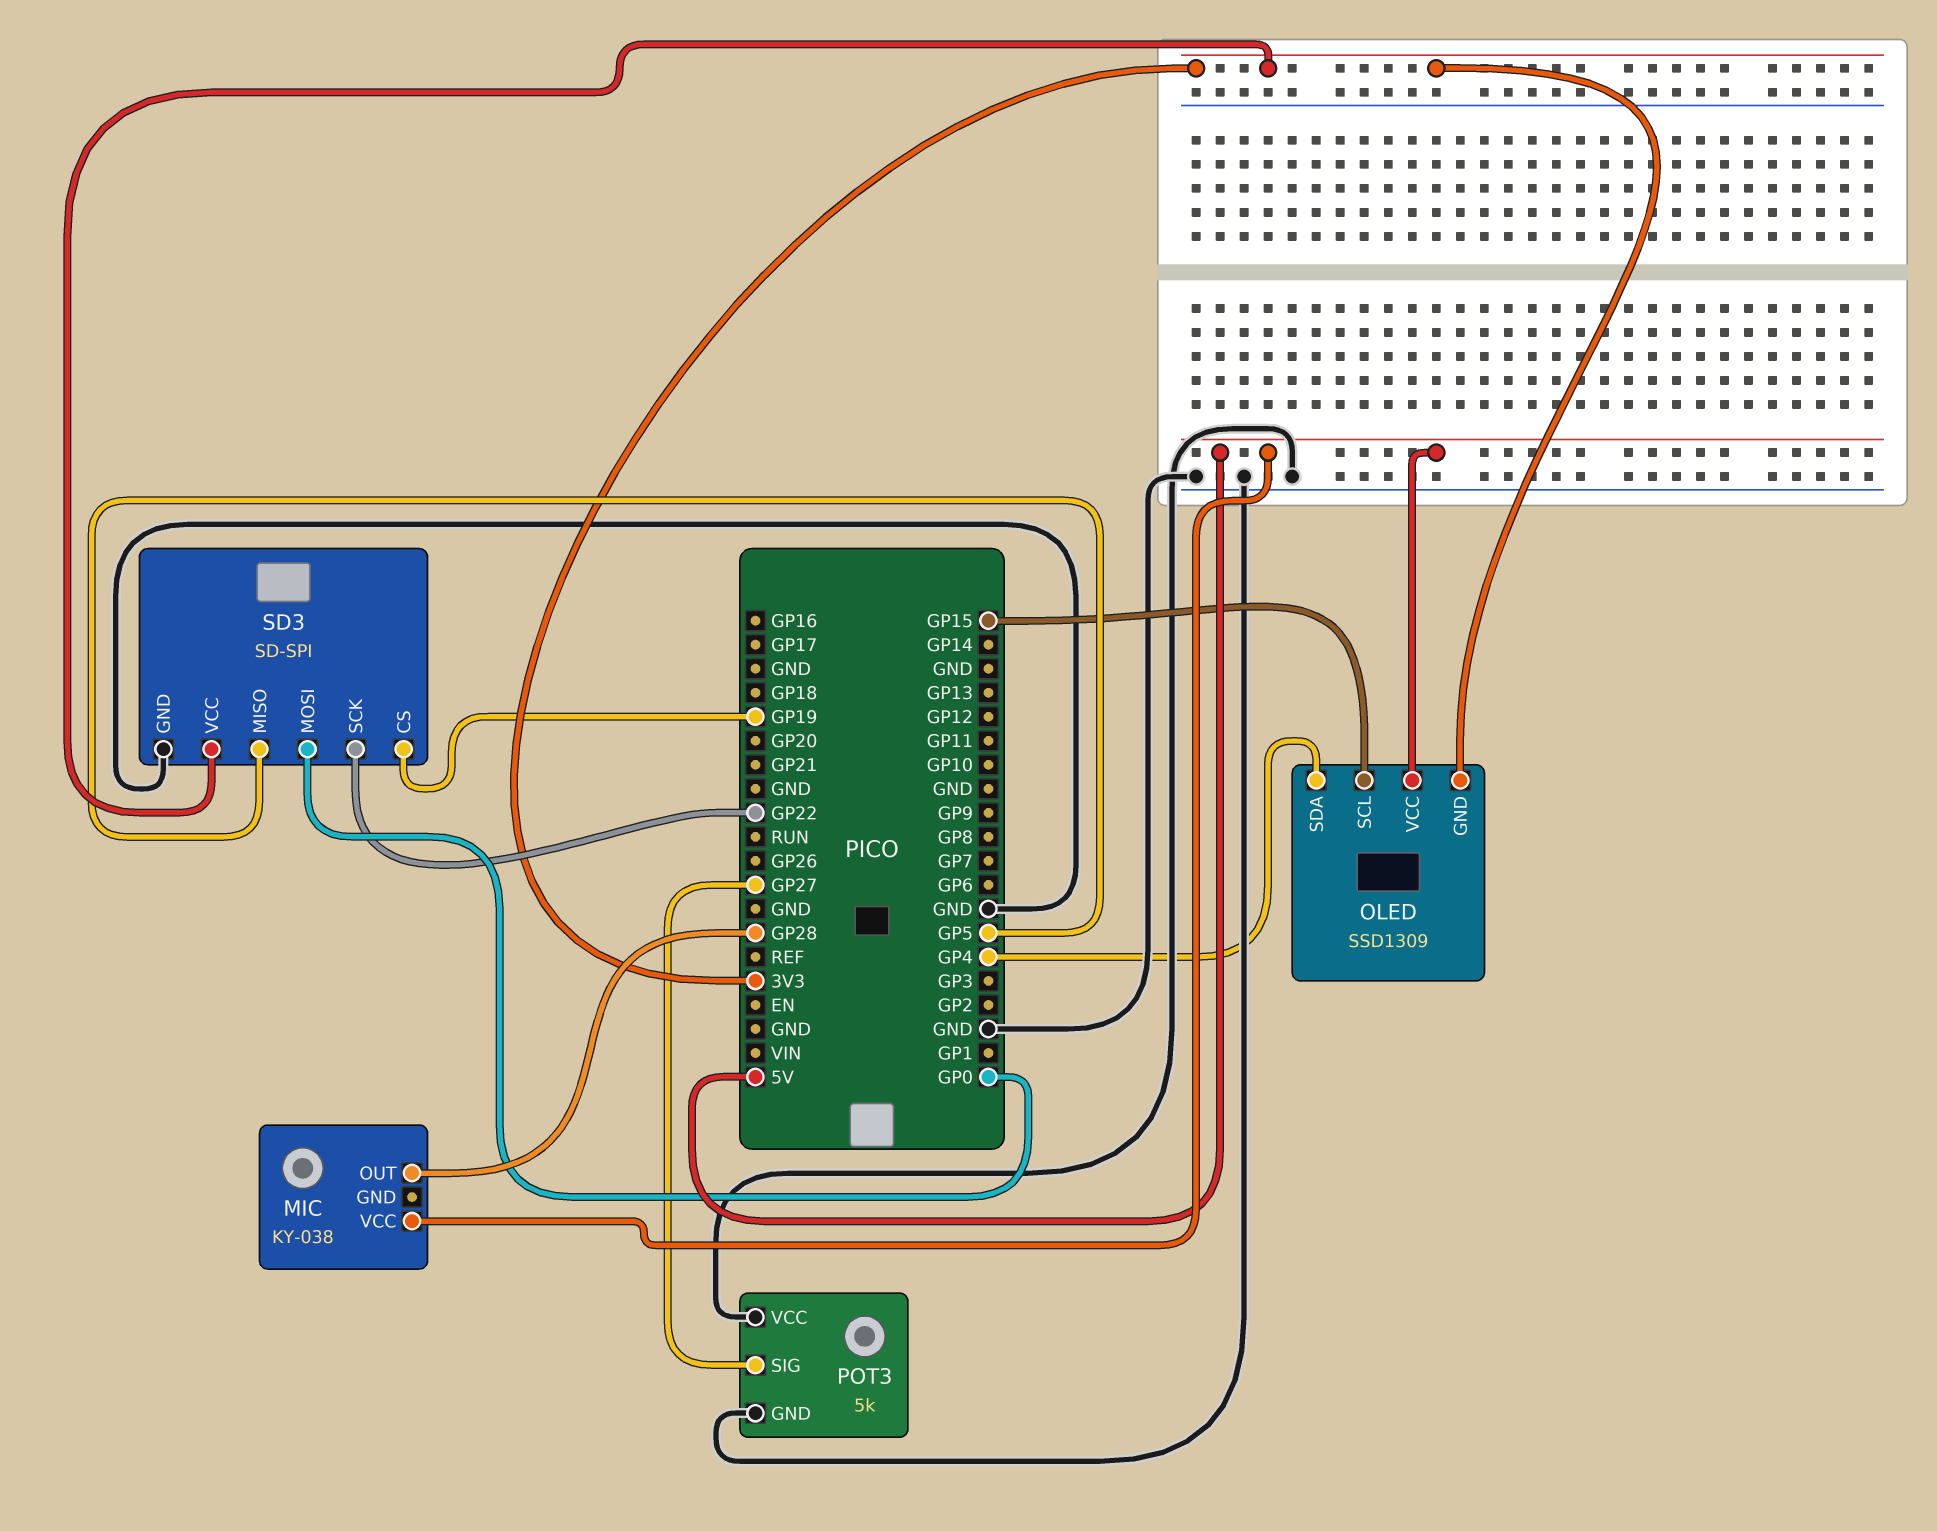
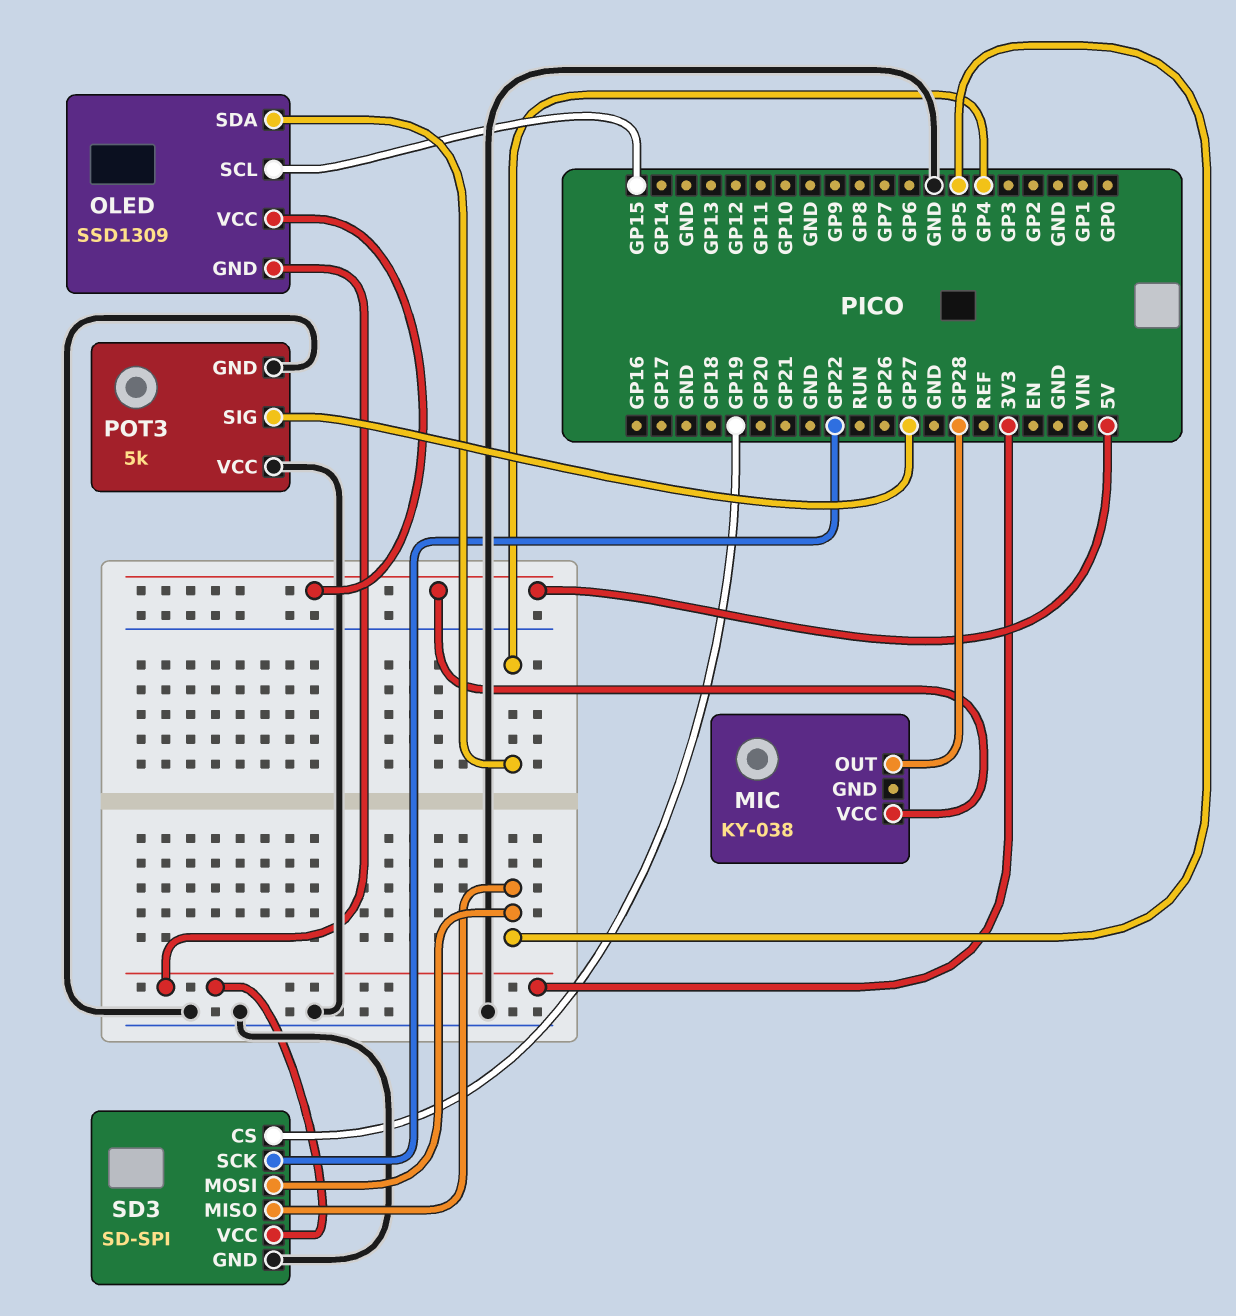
SD3 pin MOSI: GP0 -> GP5

